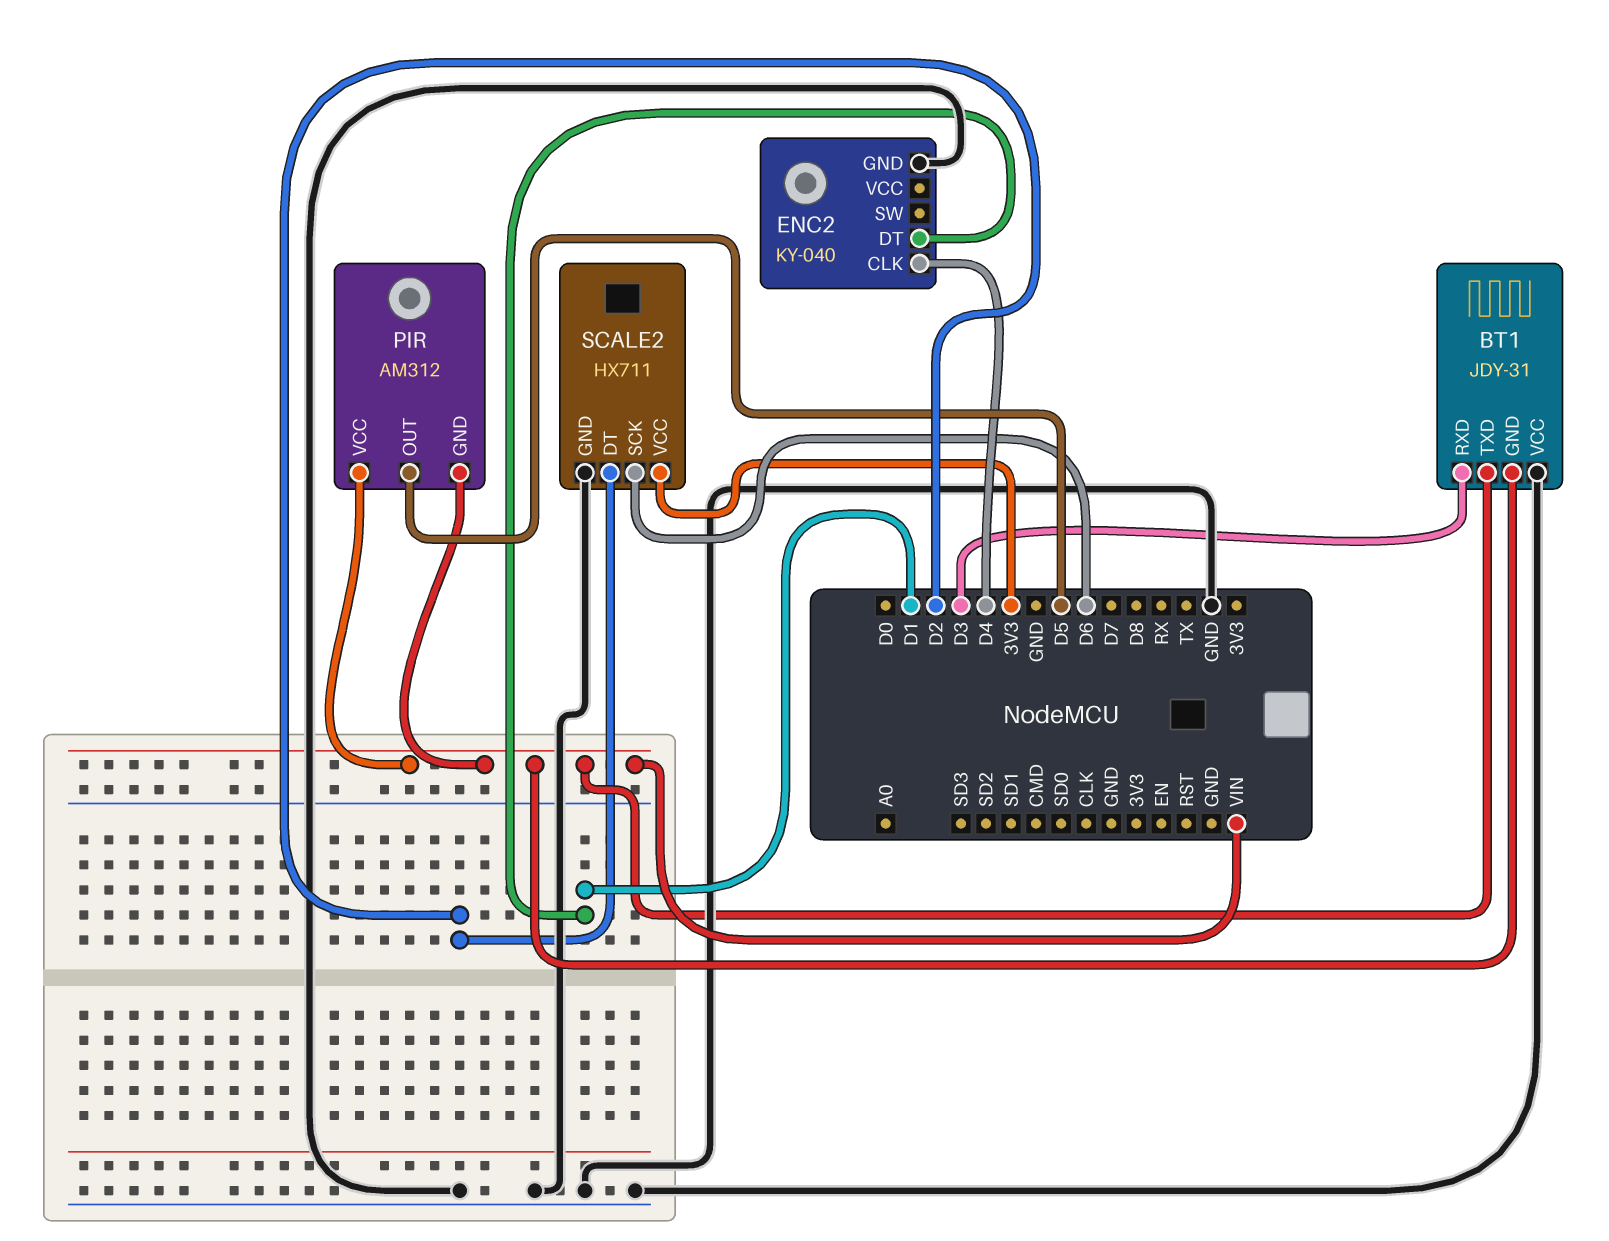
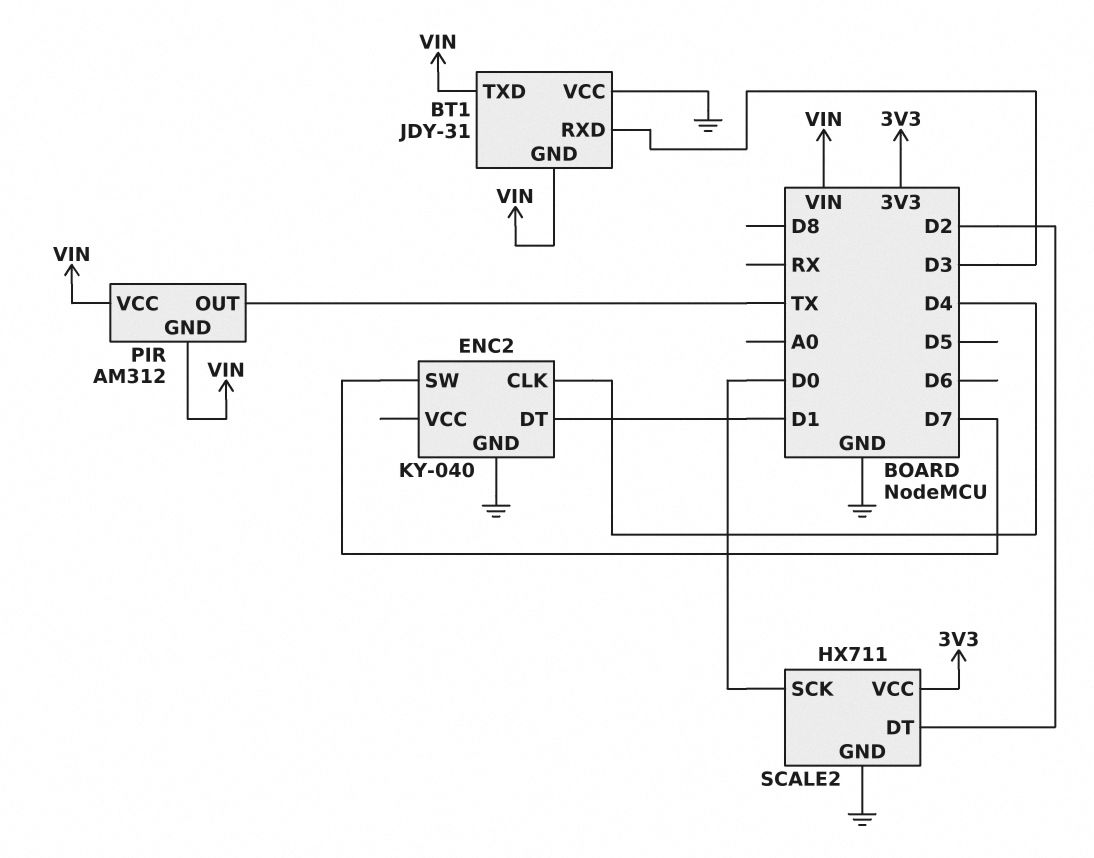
ENC2 pin SW: none -> D7
PIR pin OUT: D5 -> TX
SCALE2 pin SCK: D6 -> D0

